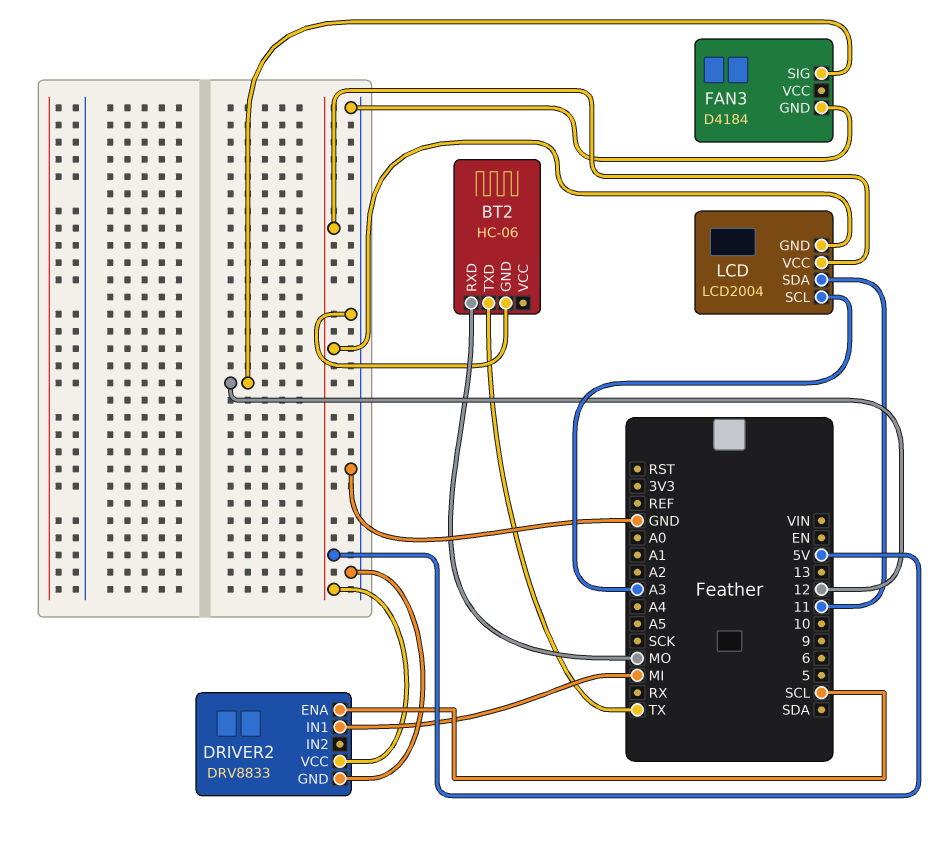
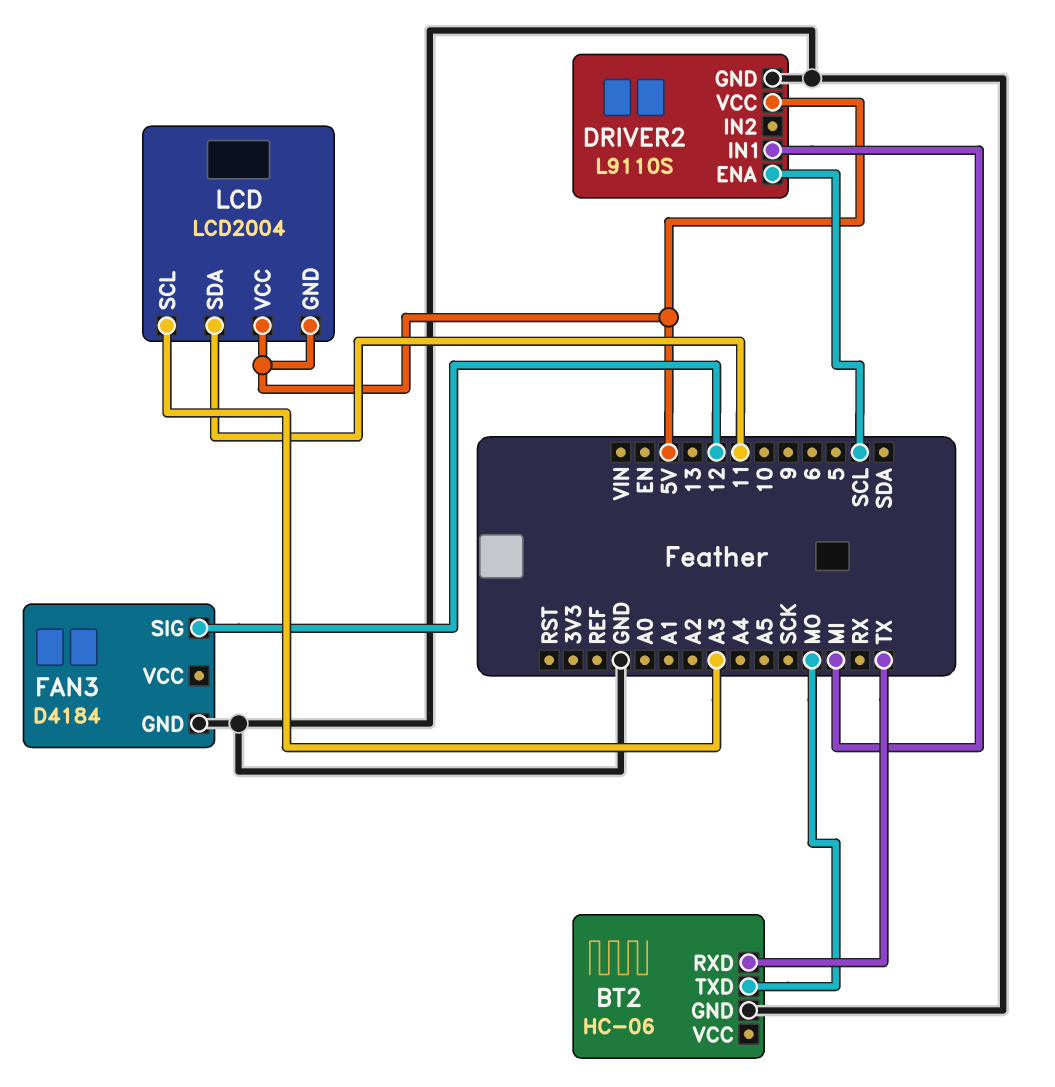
BT2 pin RXD: MO -> TX
BT2 pin TXD: TX -> MO
DRIVER2: DRV8833 -> L9110S

